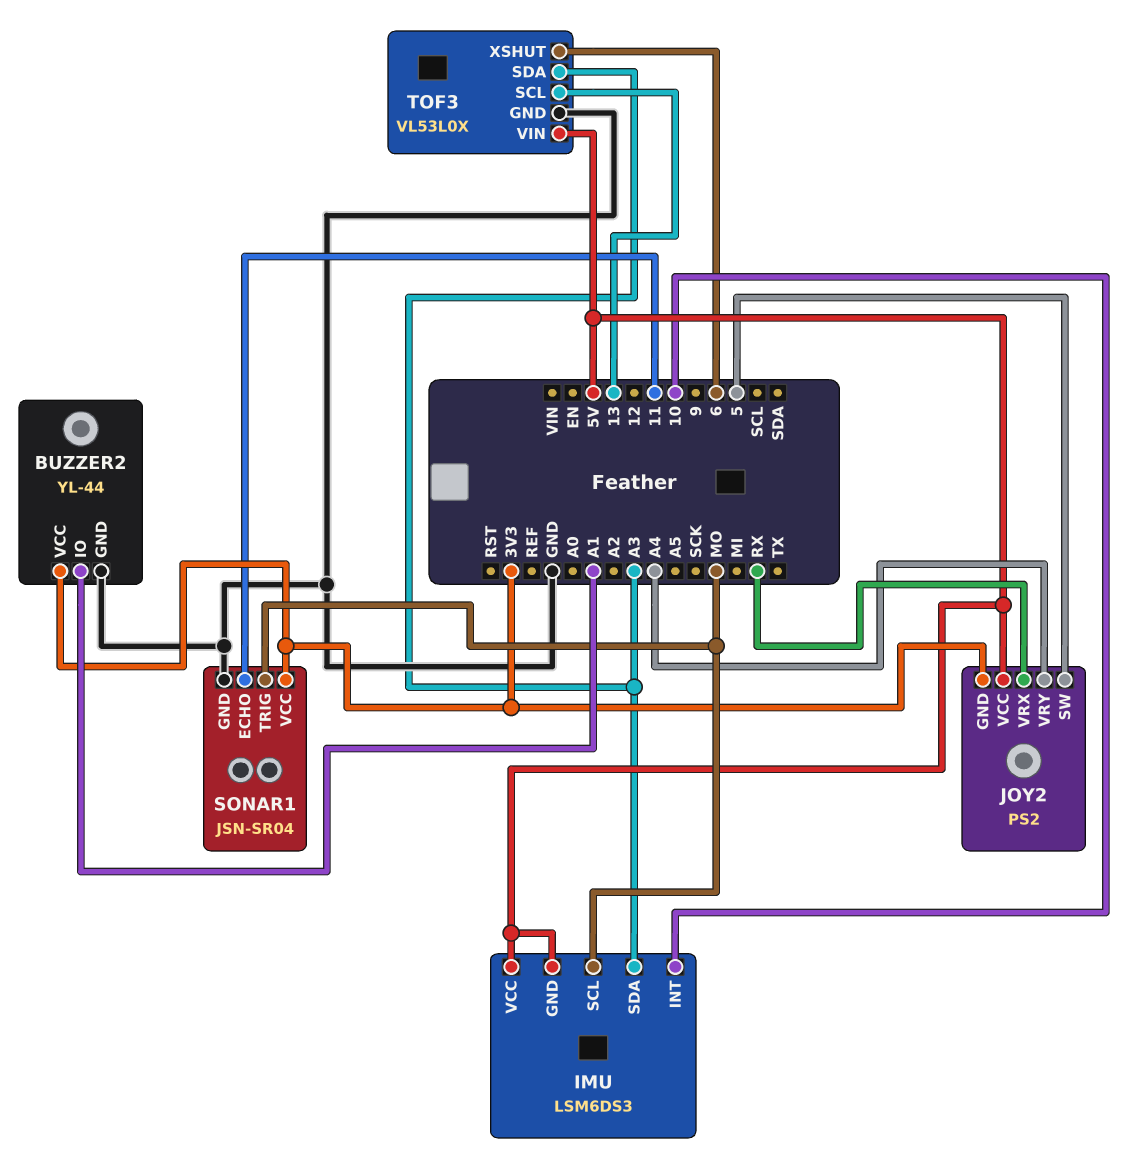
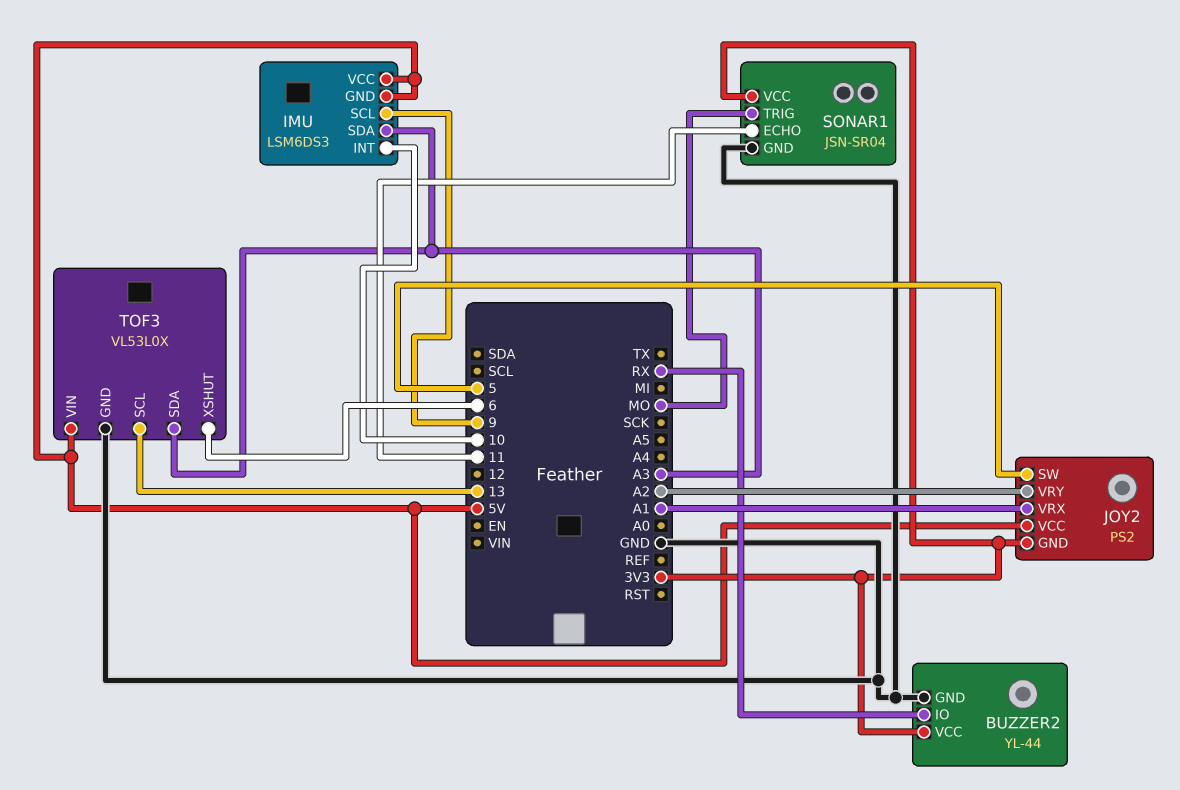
BUZZER2 pin IO: A1 -> RX
IMU pin SCL: MO -> 9
JOY2 pin VRX: RX -> A1
JOY2 pin VRY: A4 -> A2

